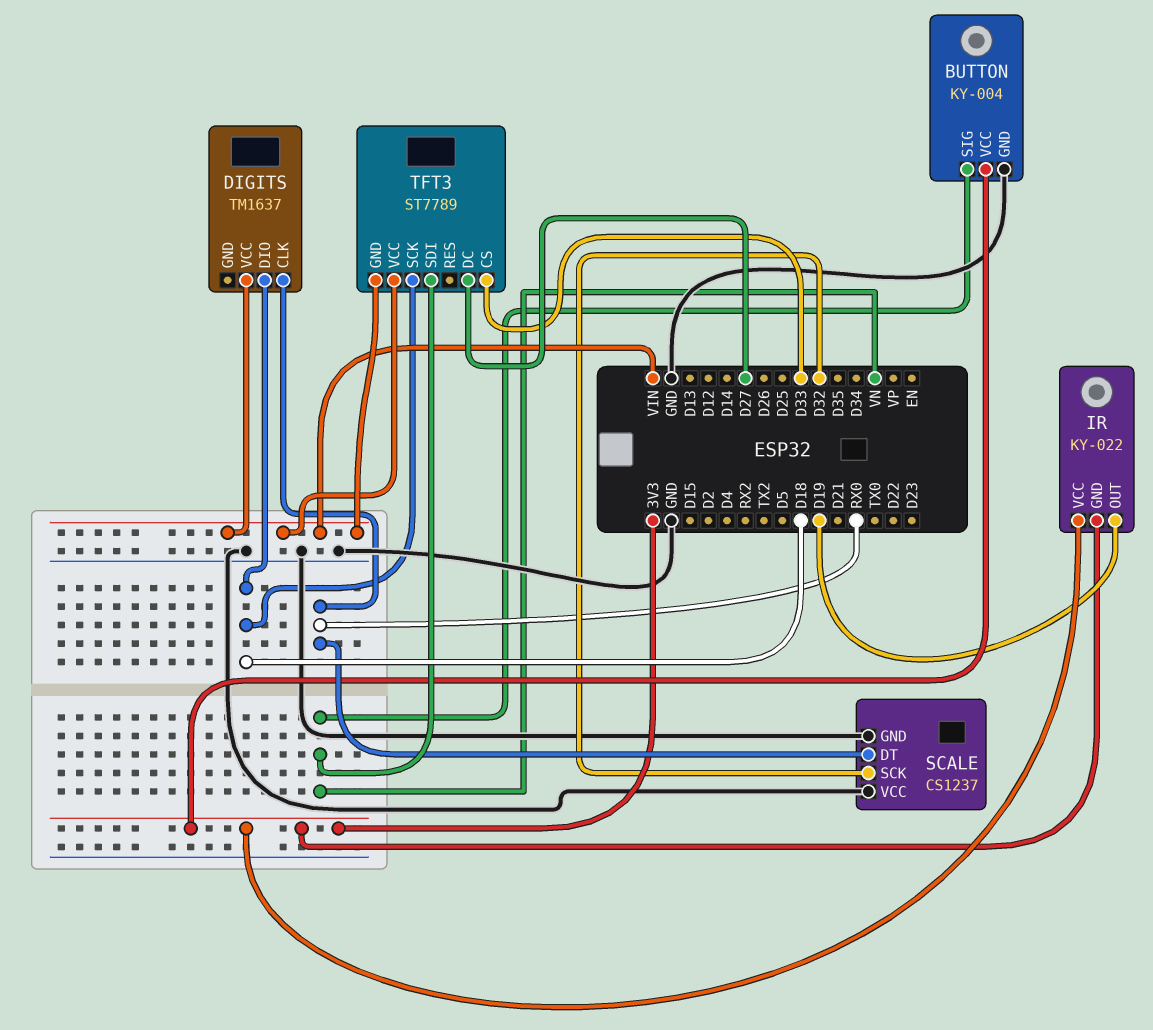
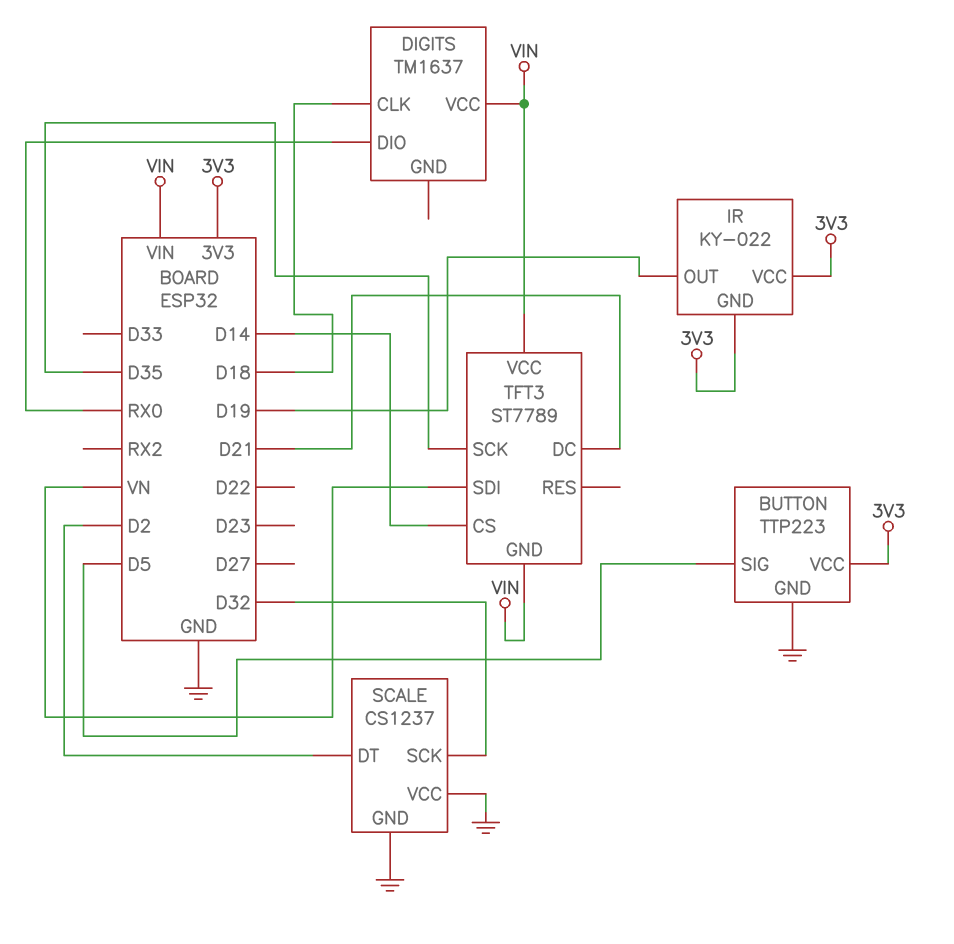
BUTTON: KY-004 -> TTP223
BUTTON pin SIG: VN -> D5
DIGITS pin CLK: RX0 -> D18
DIGITS pin DIO: D18 -> RX0
SCALE pin DT: RX0 -> D2
TFT3 pin CS: D33 -> D14
TFT3 pin DC: D27 -> D21
TFT3 pin SCK: D18 -> D35

